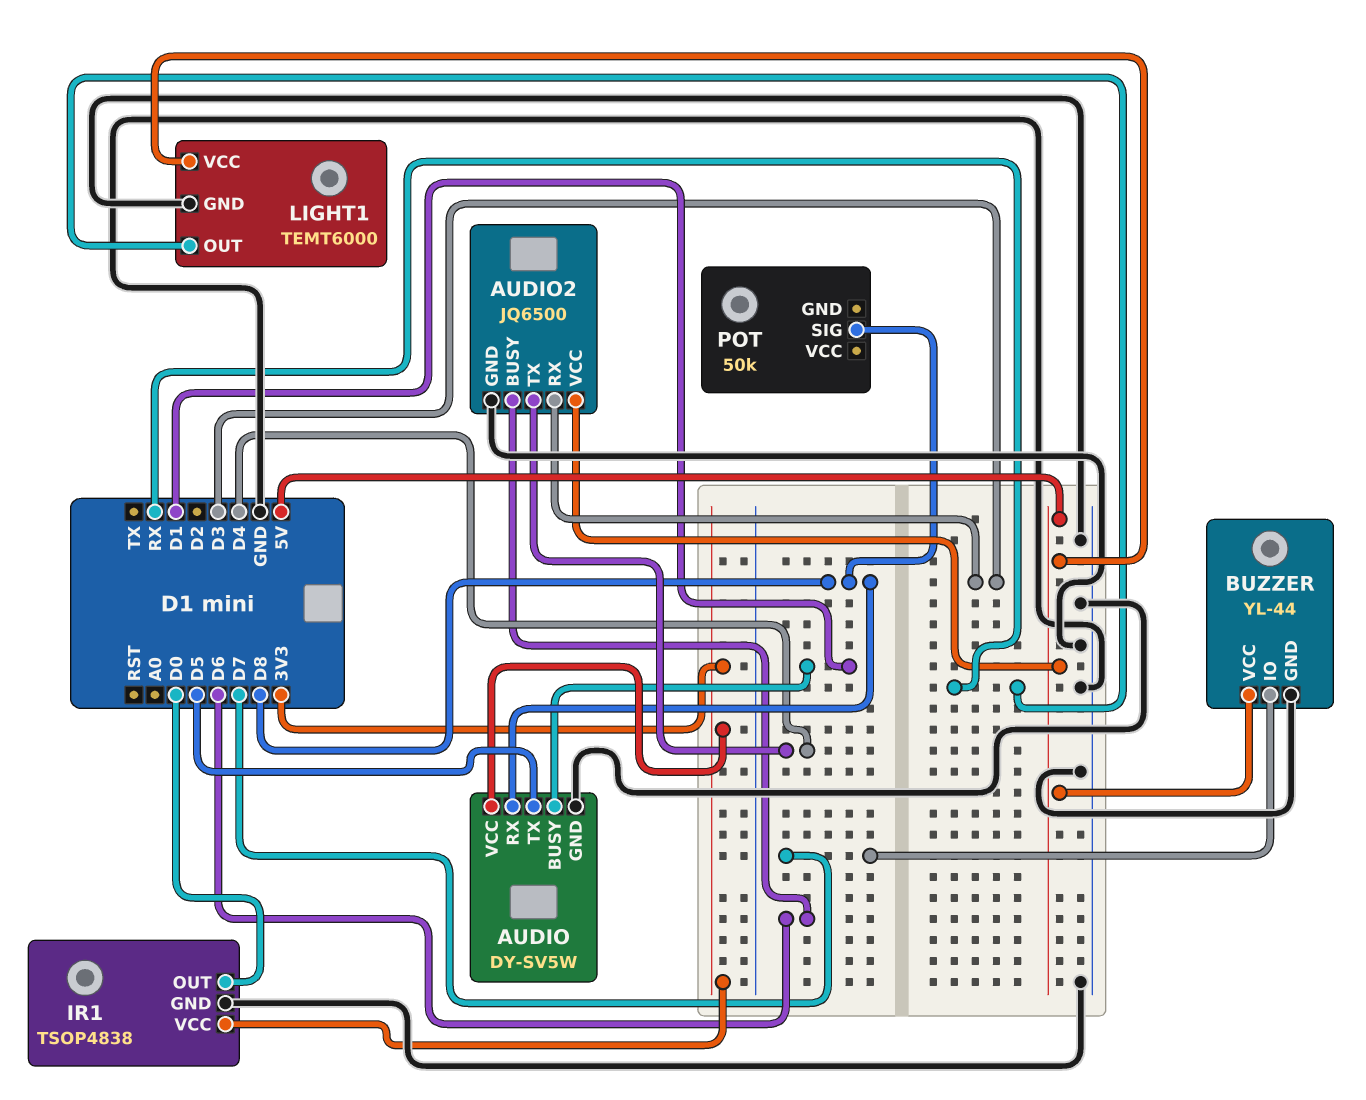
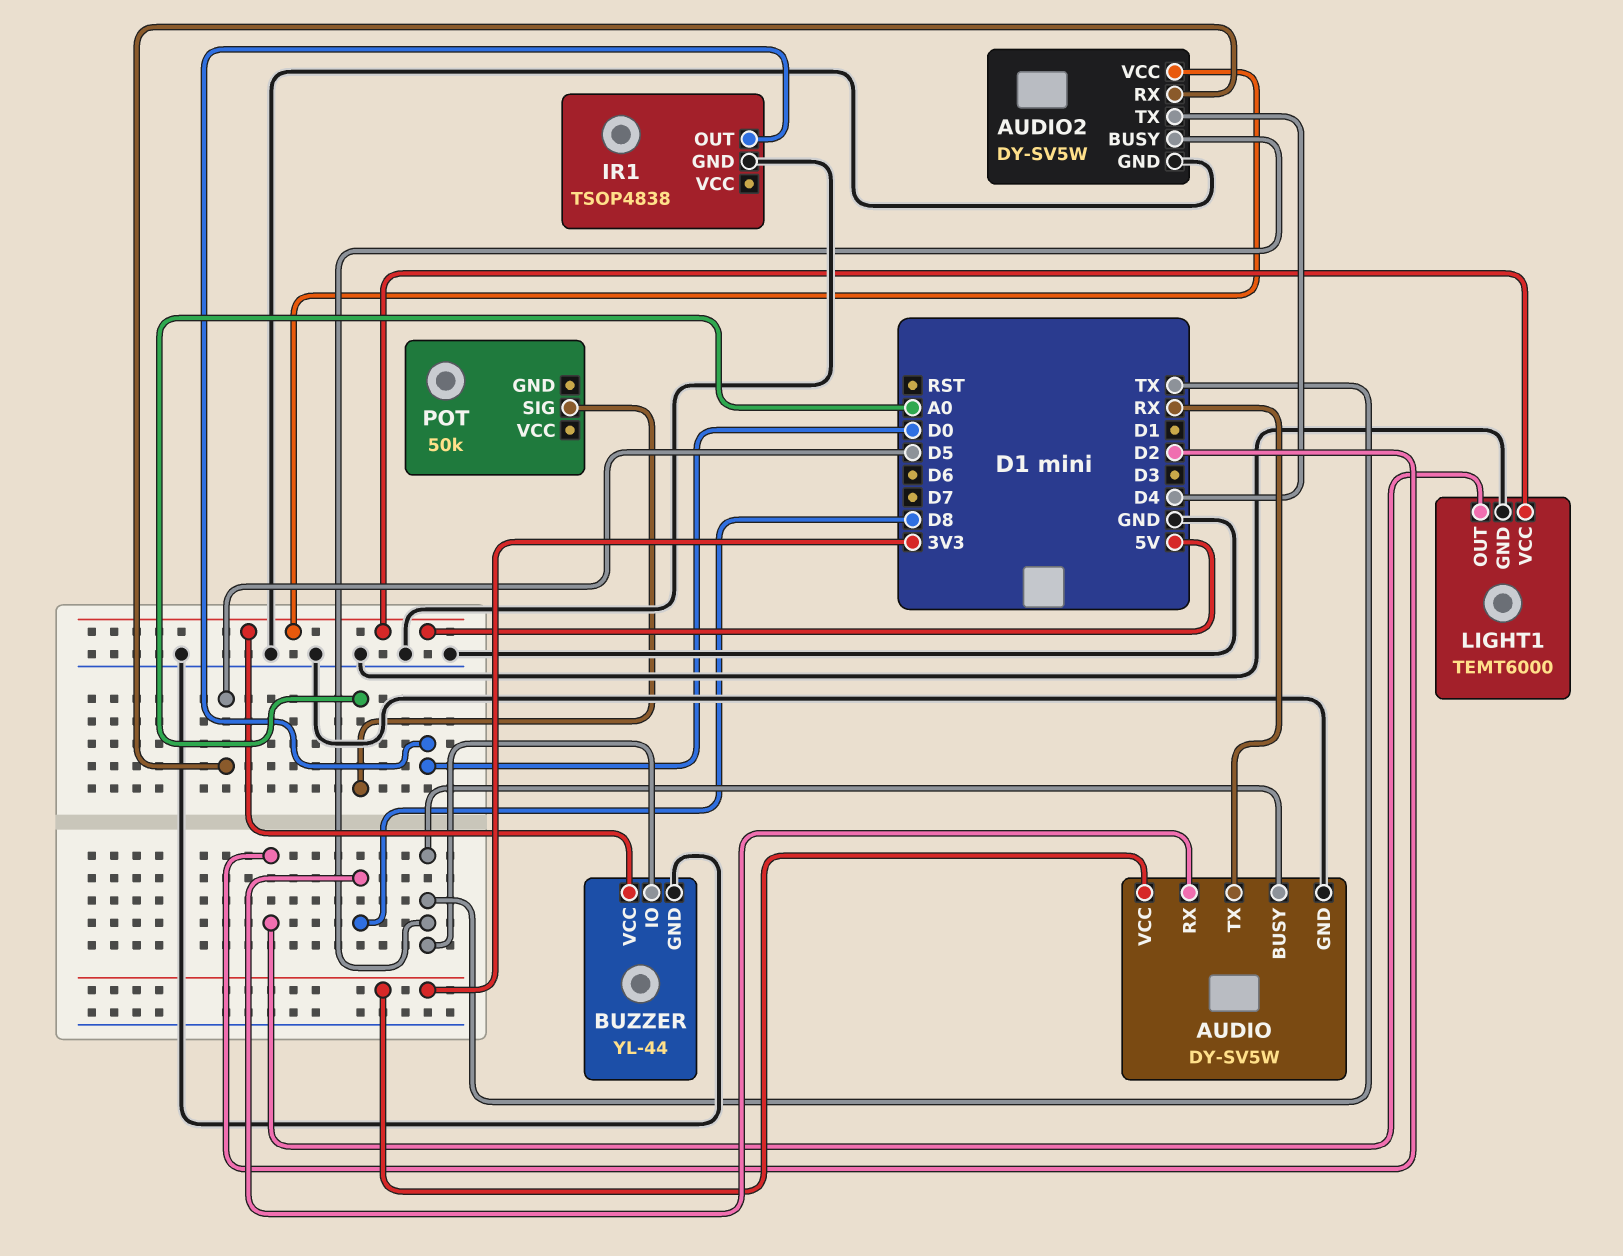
AUDIO pin BUSY: D1 -> TX
AUDIO pin TX: D5 -> RX
AUDIO2: JQ6500 -> DY-SV5W
AUDIO2 pin BUSY: D6 -> TX
AUDIO2 pin RX: D3 -> D5
BUZZER pin IO: D7 -> TX
IR1 pin VCC: 3V3 -> none
LIGHT1 pin OUT: RX -> D2
POT pin SIG: D8 -> A0

